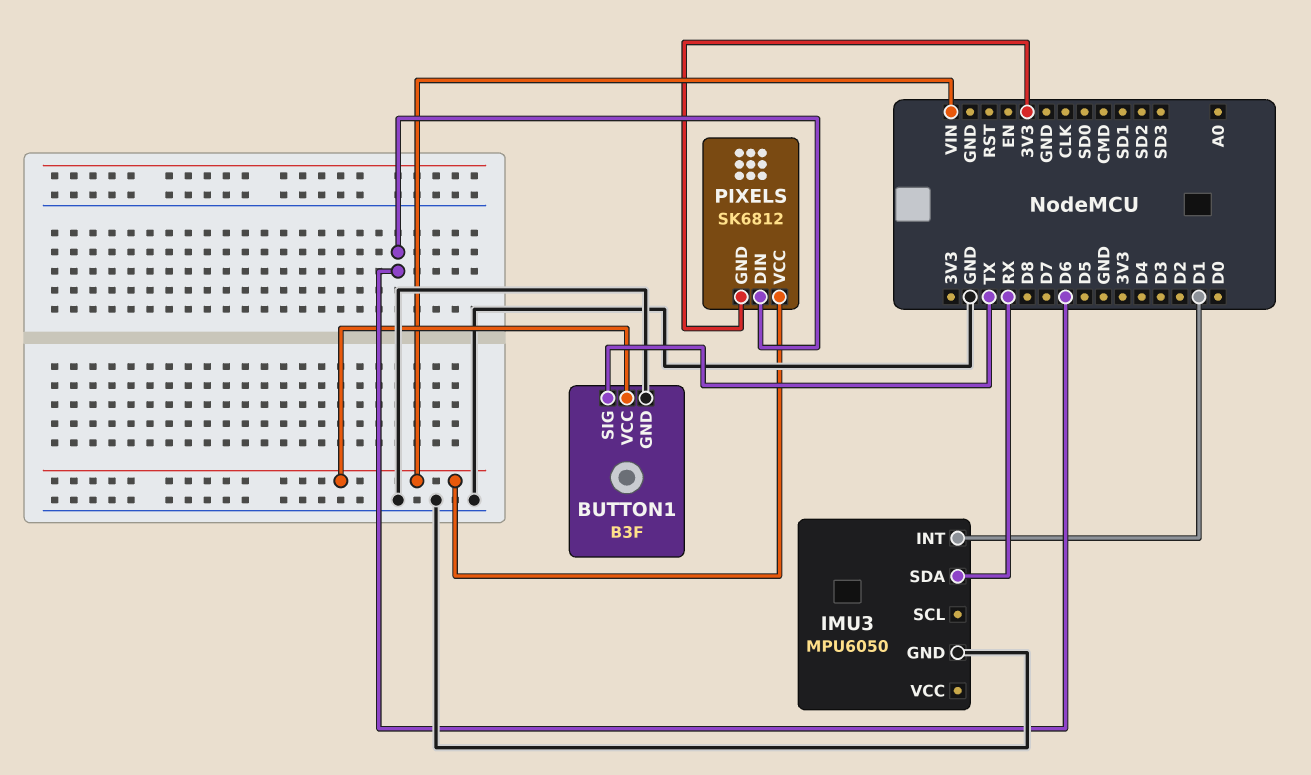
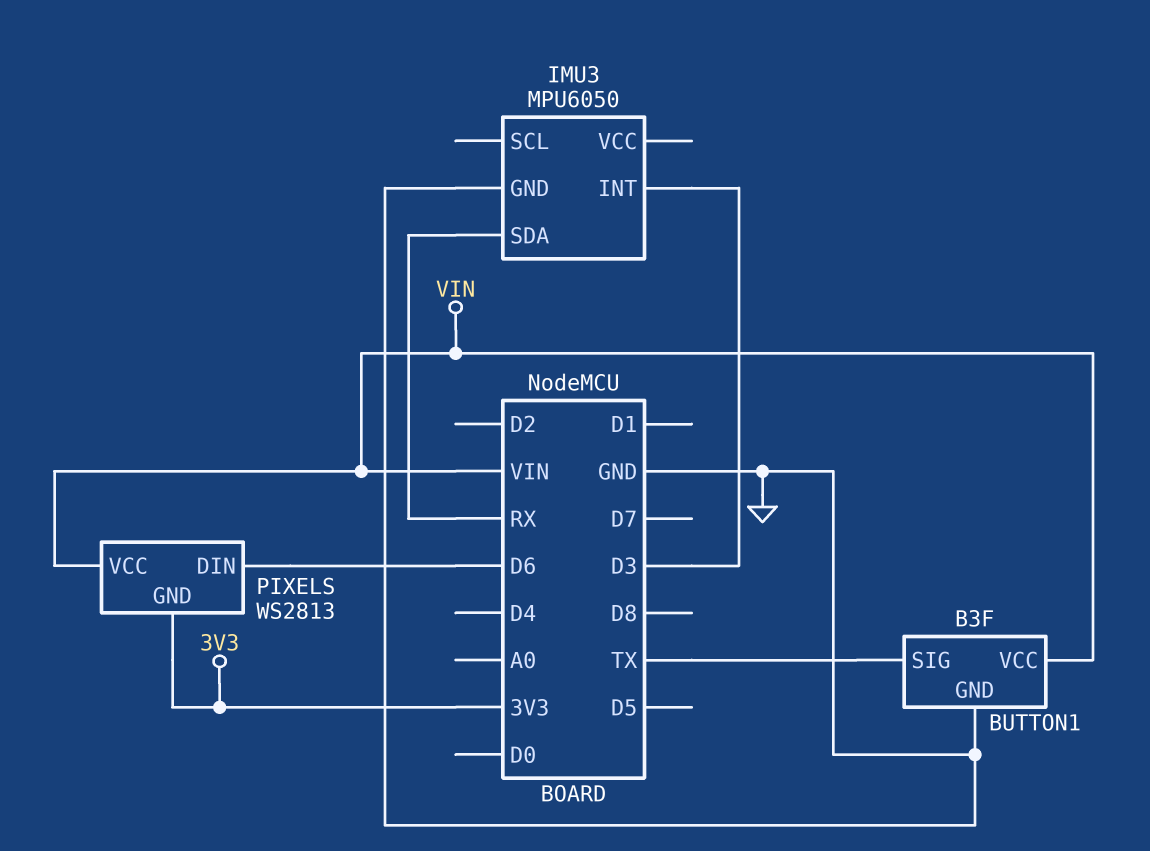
IMU3 pin INT: D1 -> D3
PIXELS: SK6812 -> WS2813

